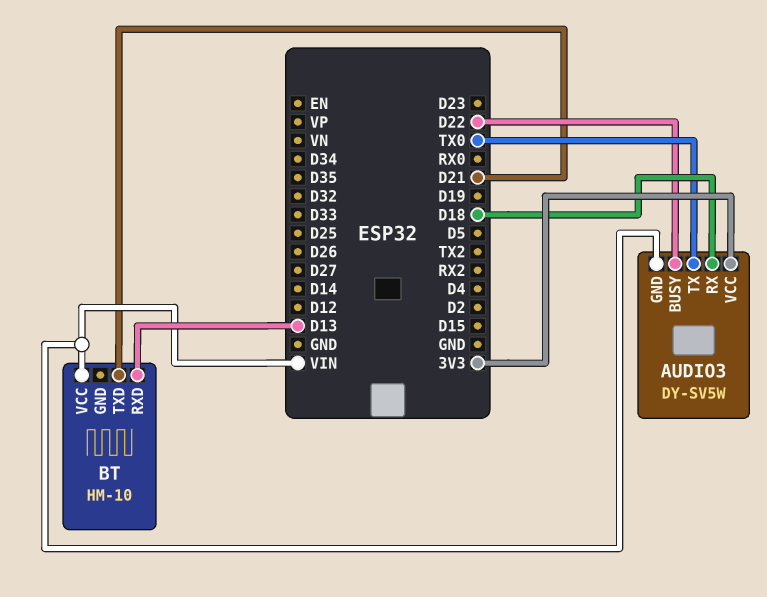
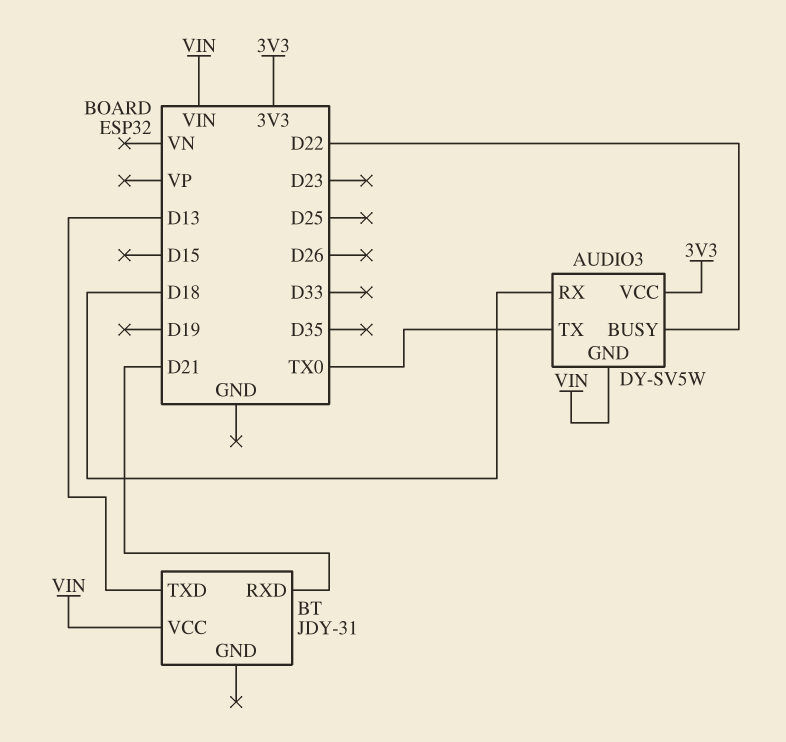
BT: HM-10 -> JDY-31
BT pin RXD: D13 -> D21
BT pin TXD: D21 -> D13

